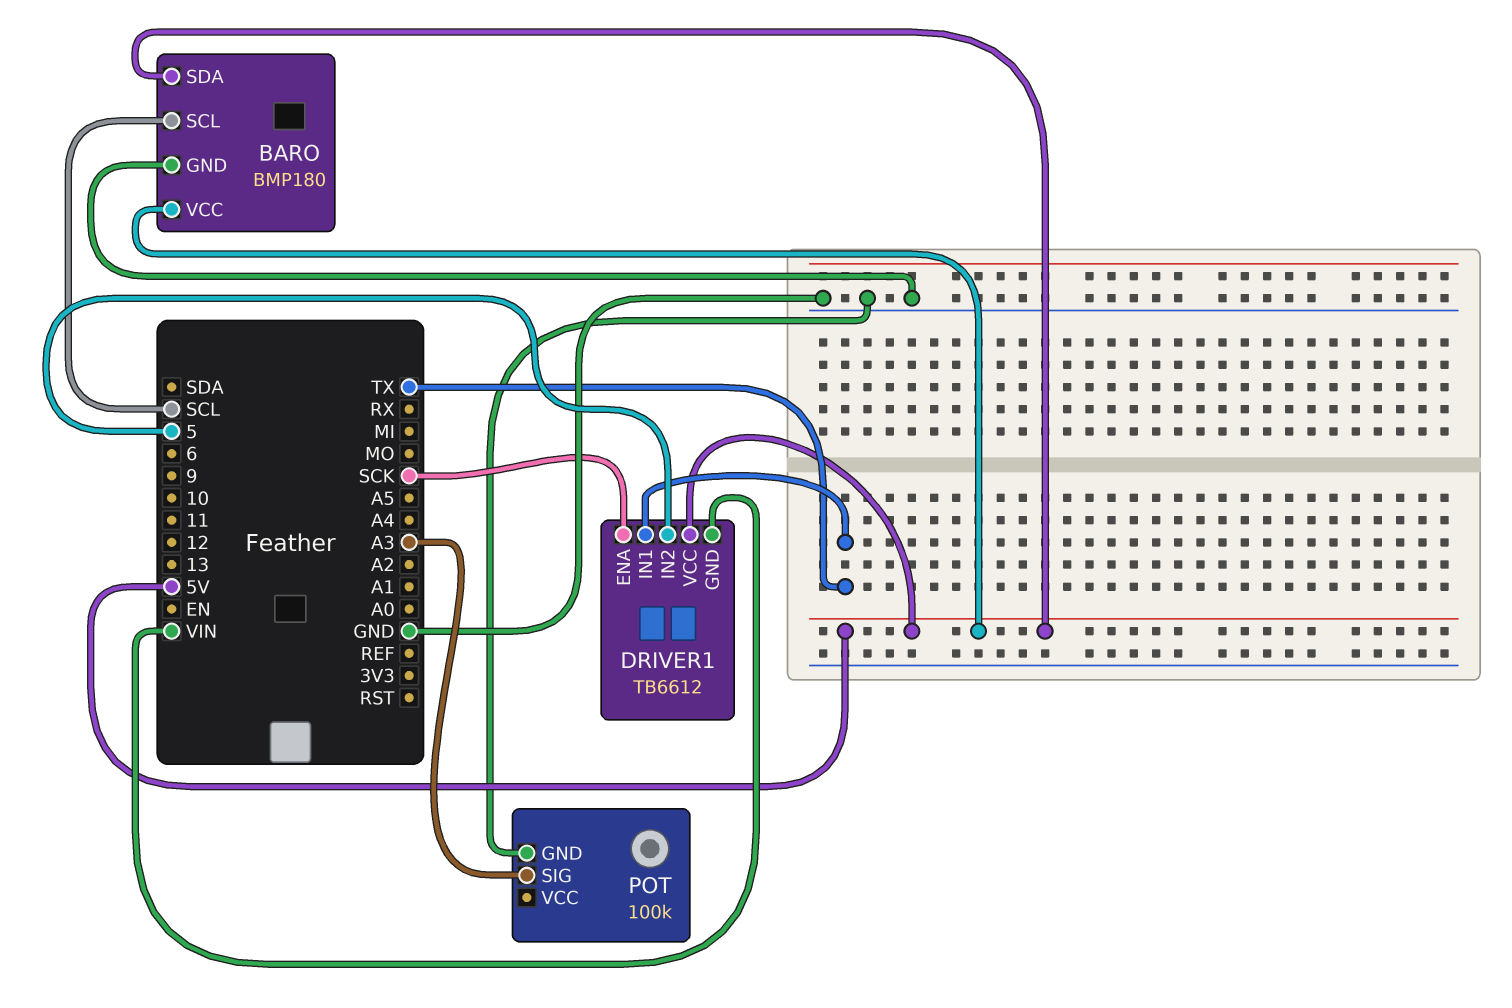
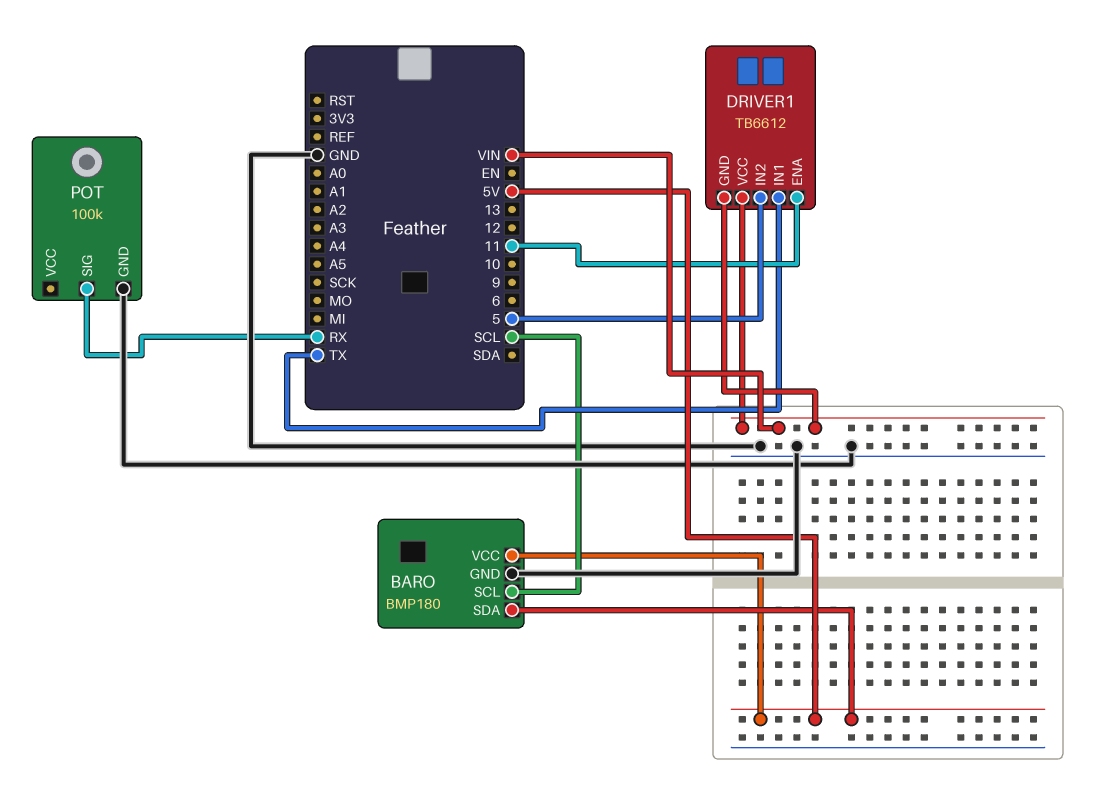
DRIVER1 pin ENA: SCK -> 11
DRIVER1 pin VCC: 5V -> VIN
POT pin SIG: A3 -> RX

